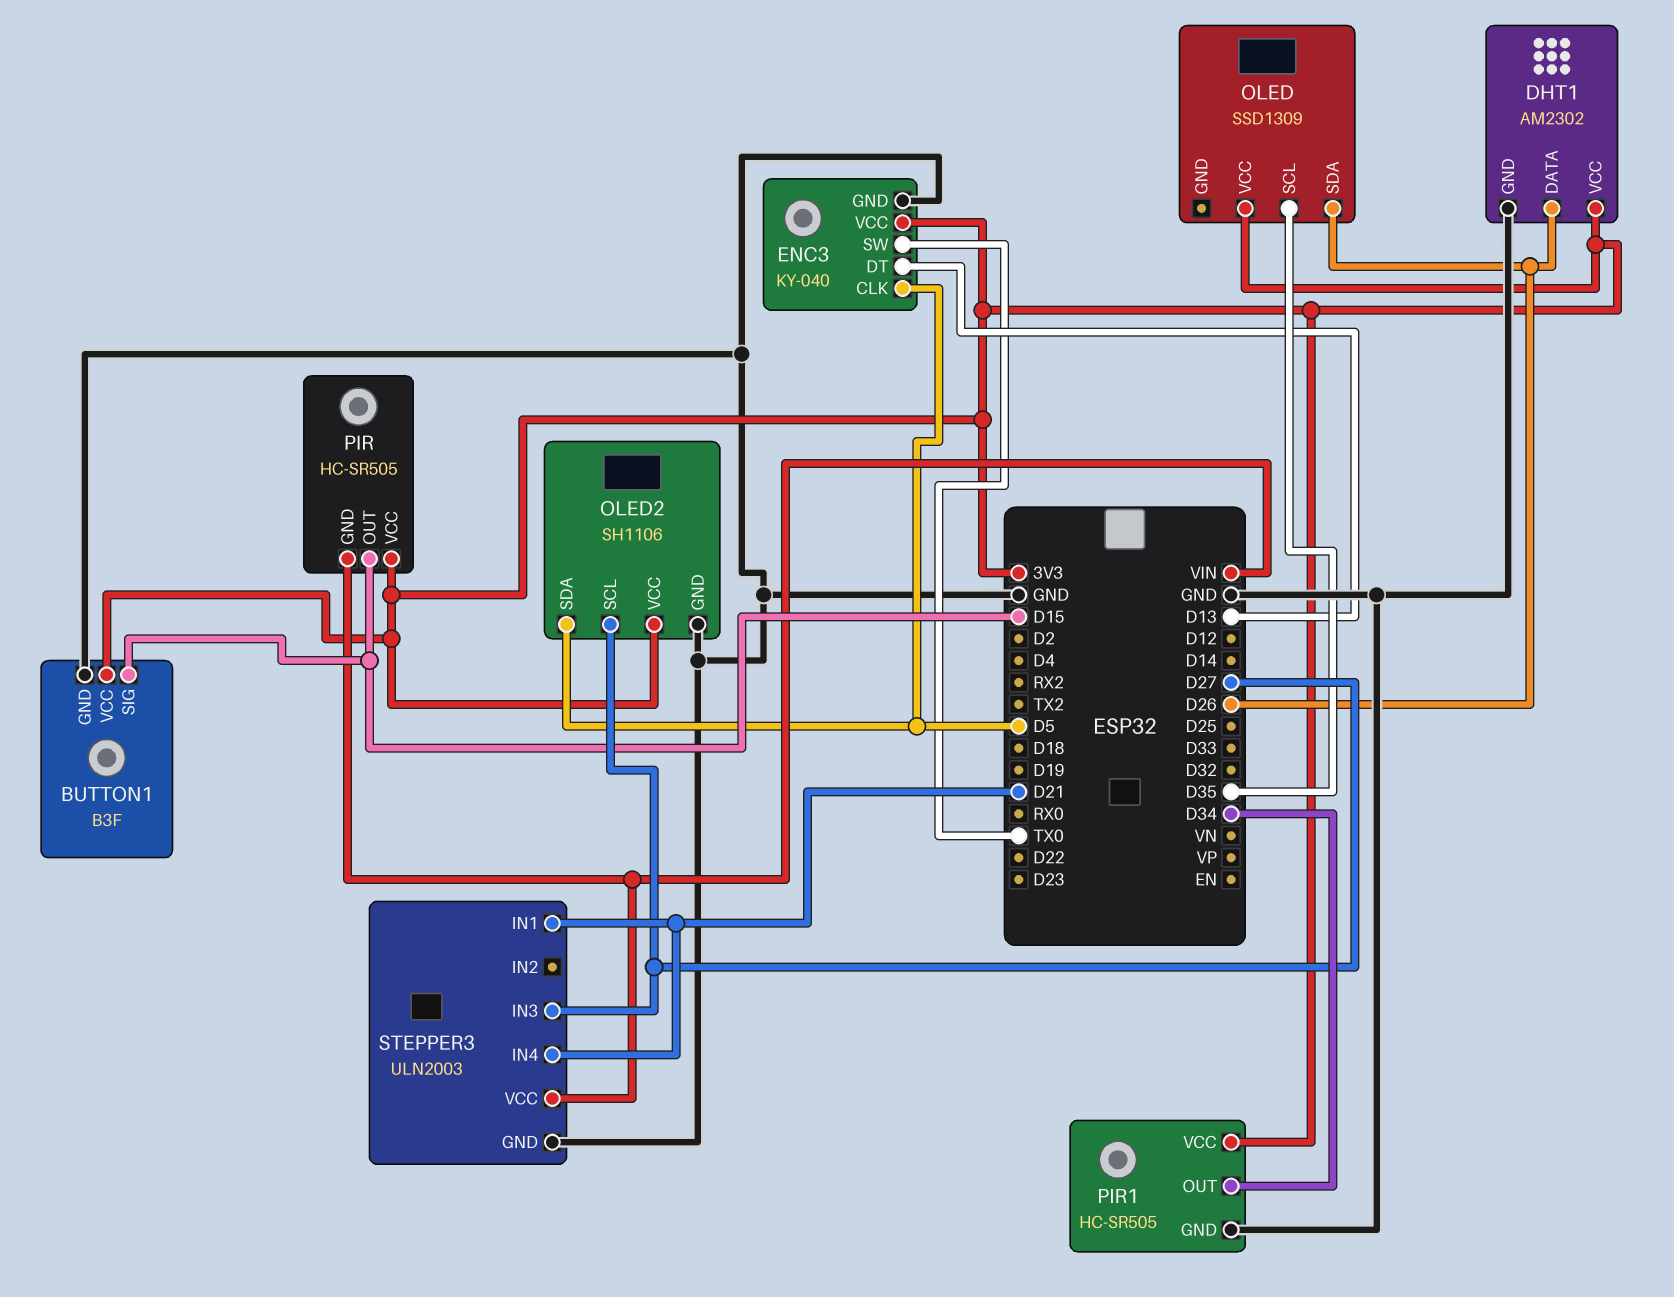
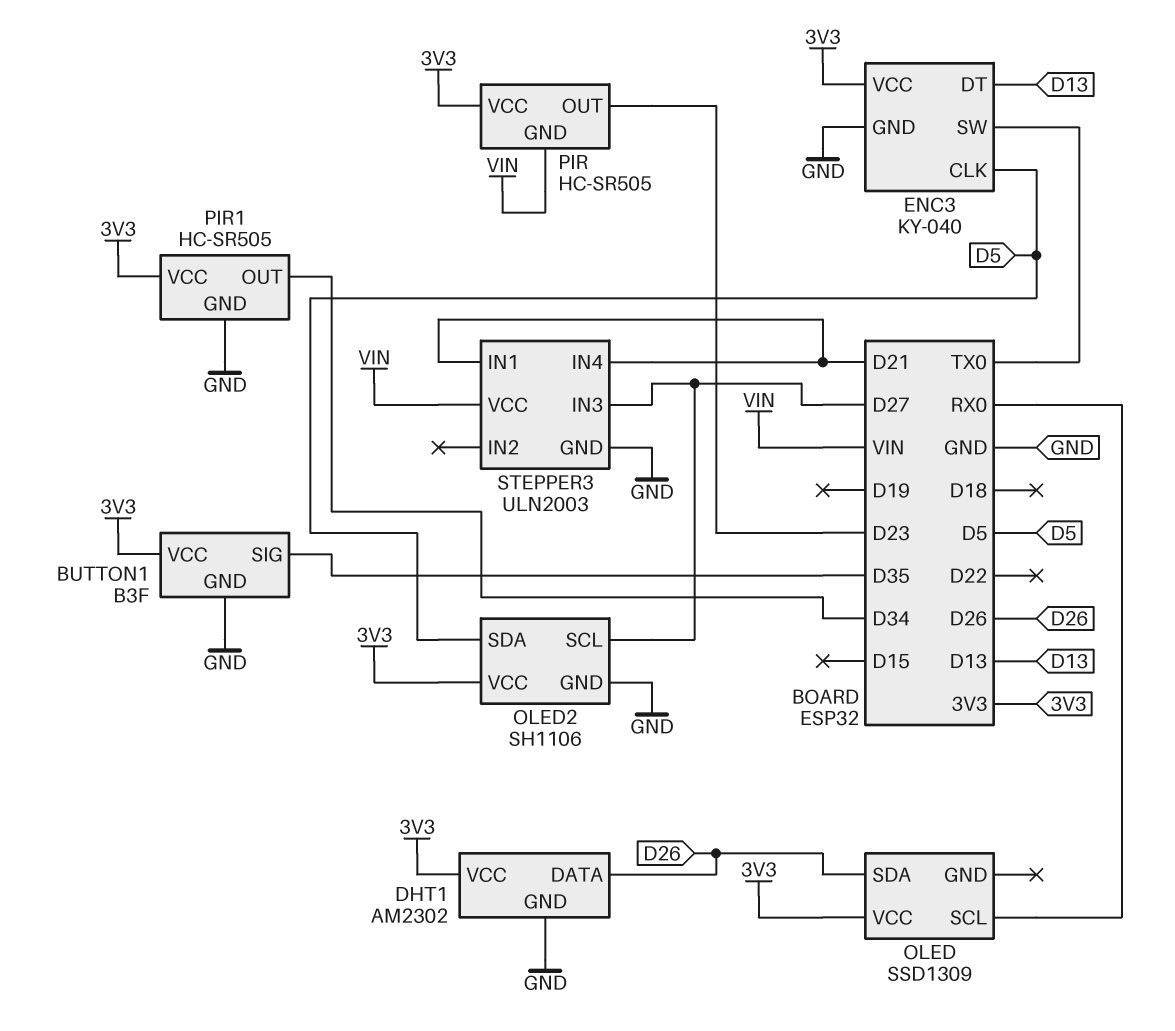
BUTTON1 pin SIG: D15 -> D35
OLED pin SCL: D35 -> RX0
PIR pin OUT: D15 -> D23

